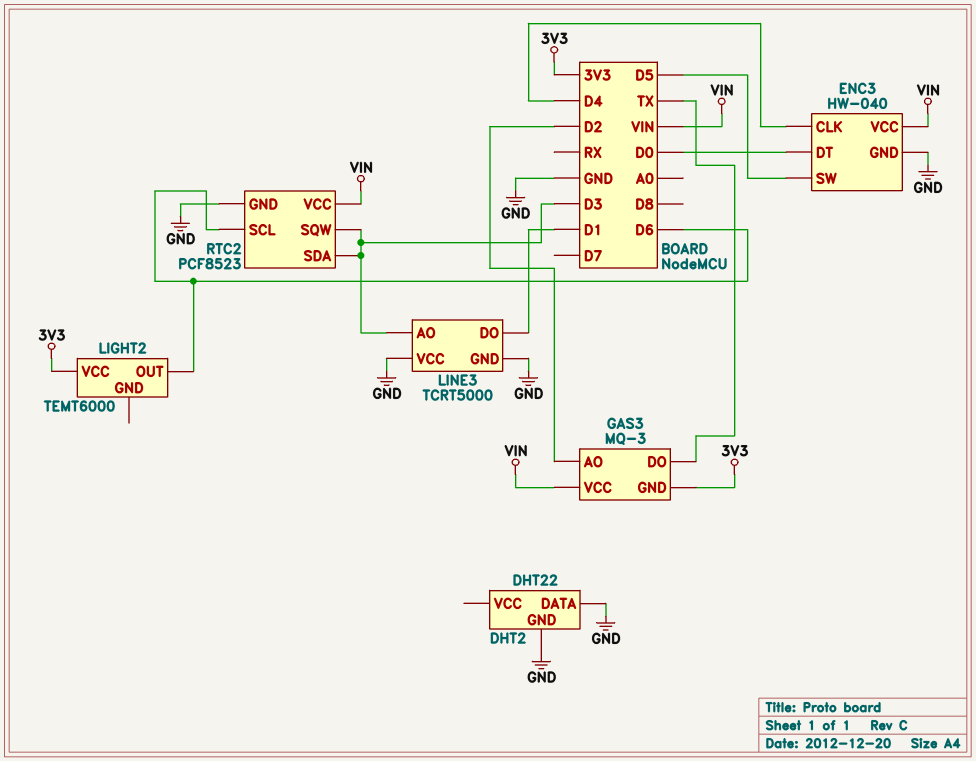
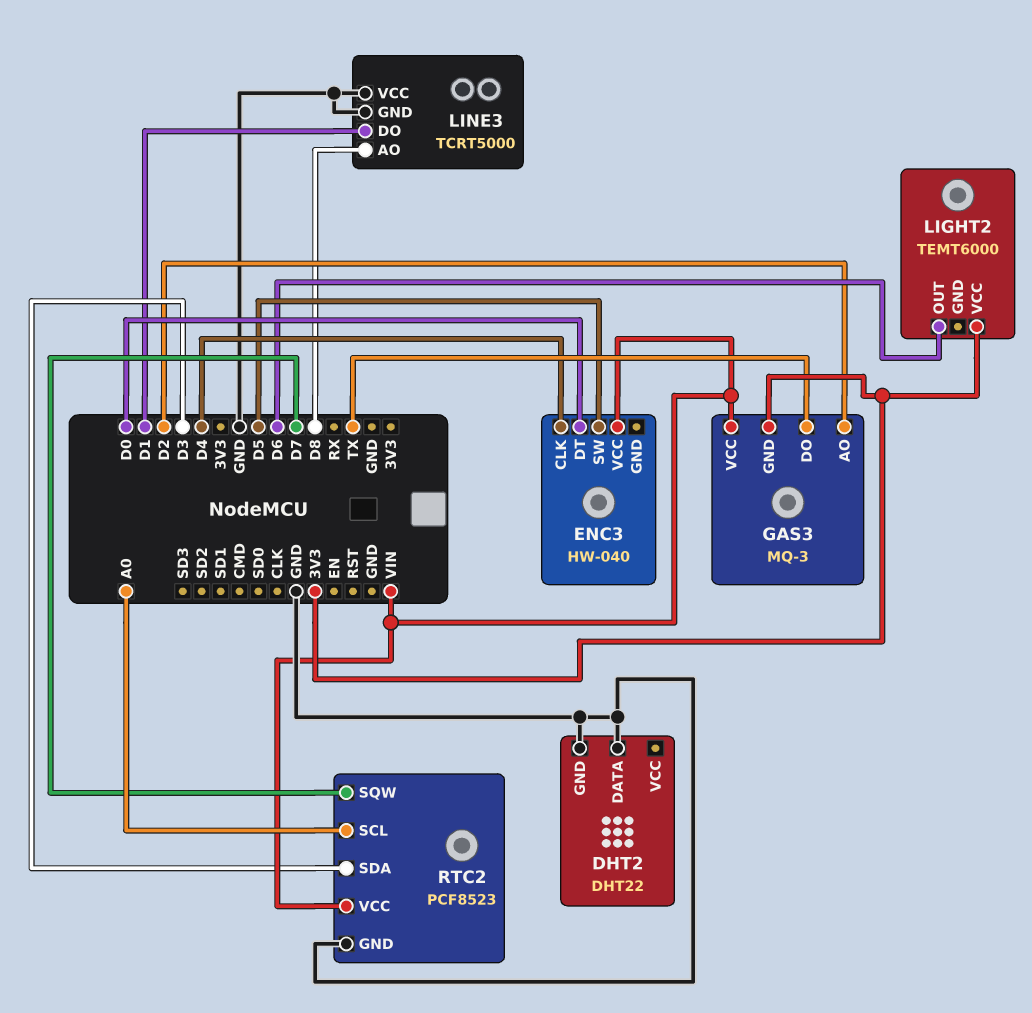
ENC3 pin GND: GND -> none
LINE3 pin AO: D3 -> D8
RTC2 pin SCL: D6 -> A0
RTC2 pin SQW: D3 -> D7

